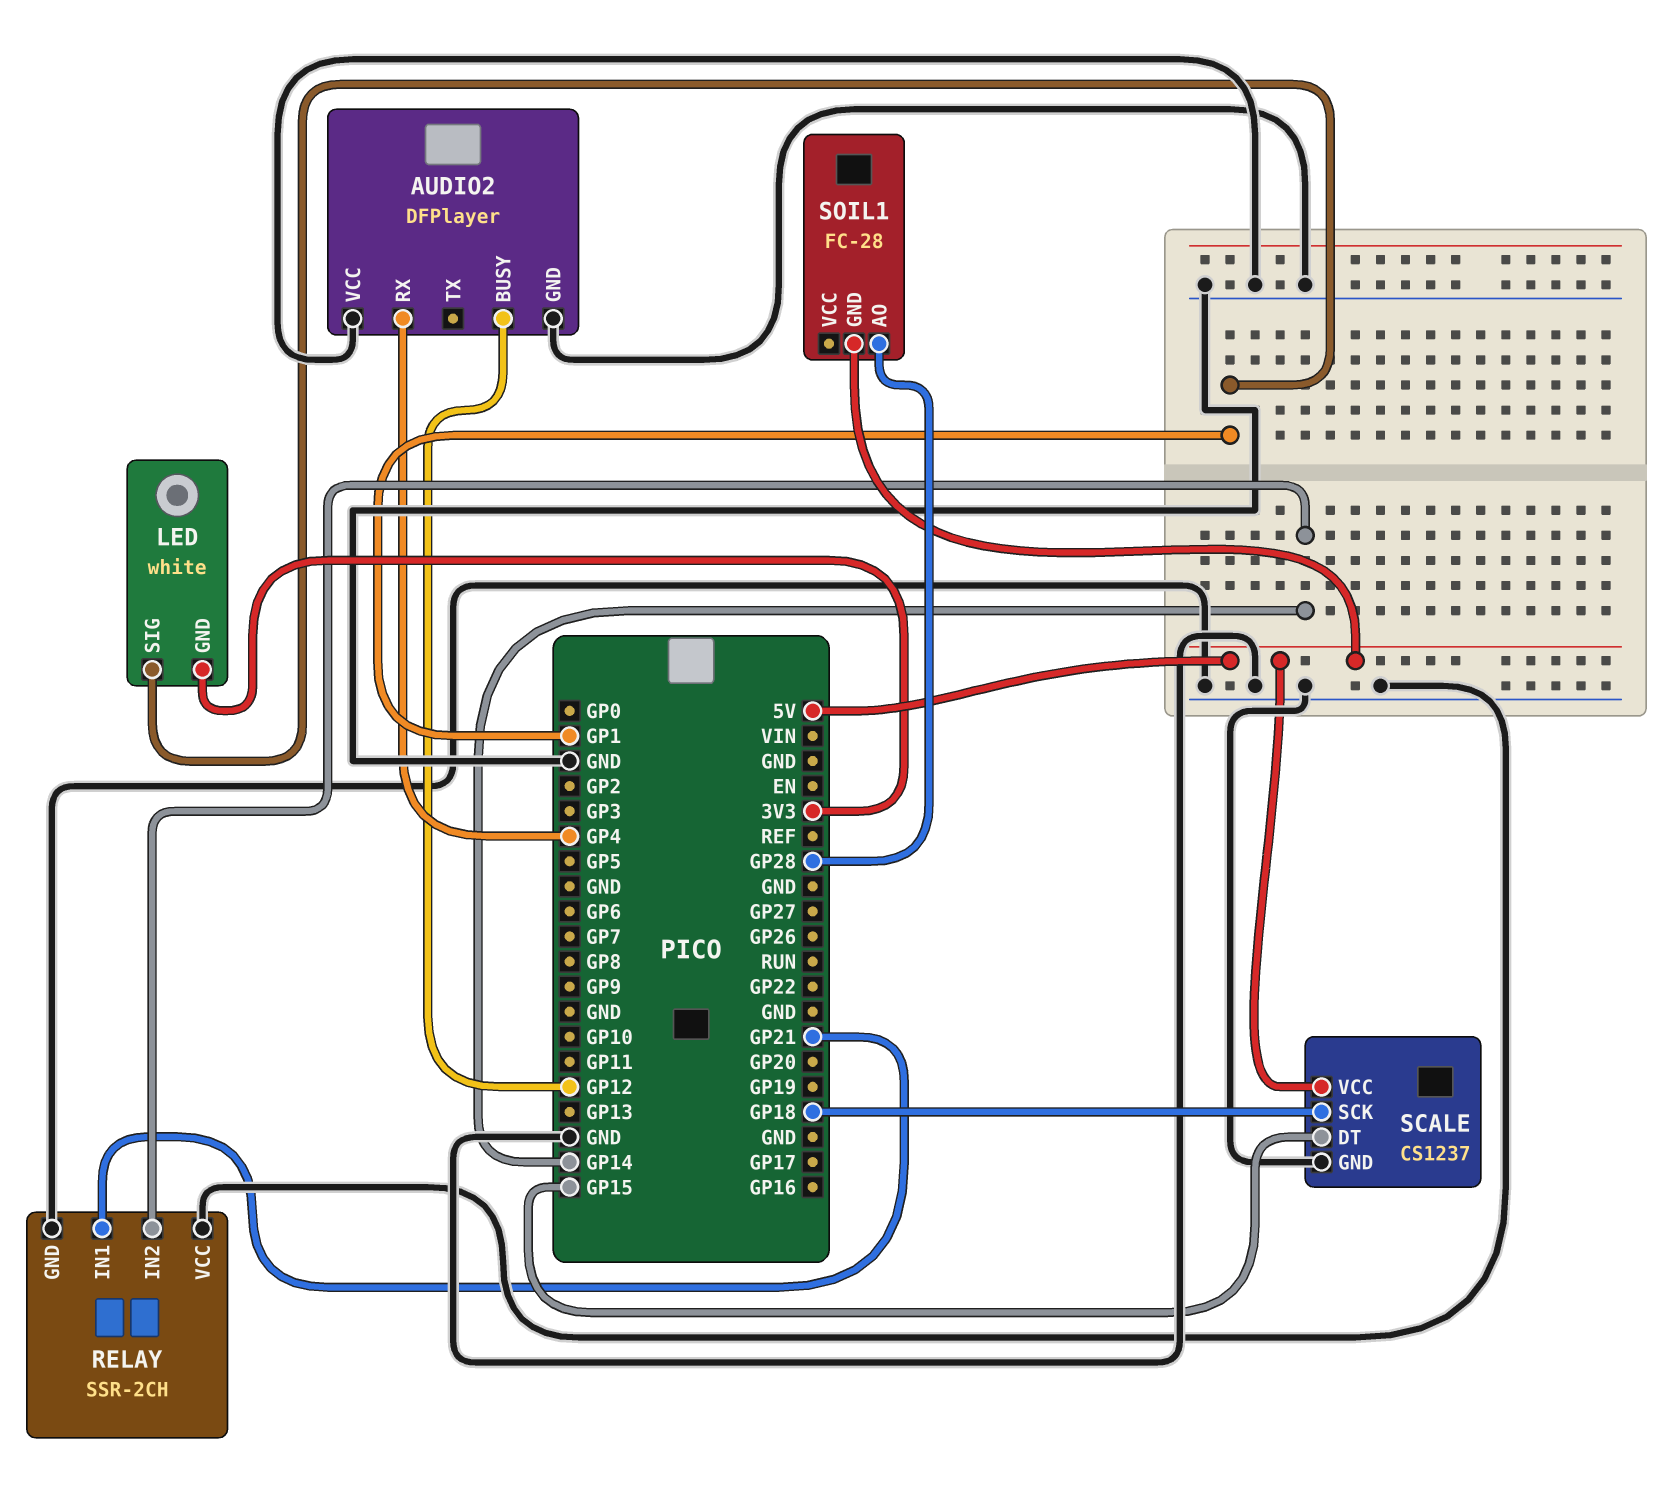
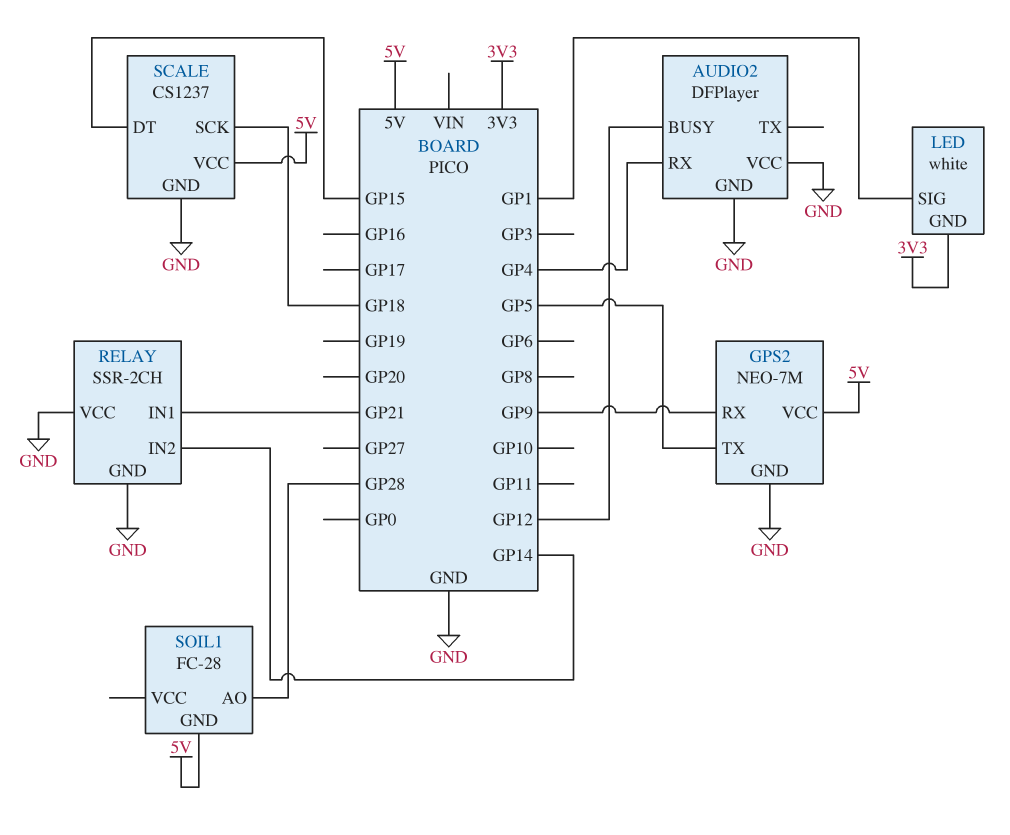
GPS2: none -> NEO-7M
GPS2 pin GND: none -> GND
GPS2 pin RX: none -> GP9
GPS2 pin TX: none -> GP5
GPS2 pin VCC: none -> 5V

